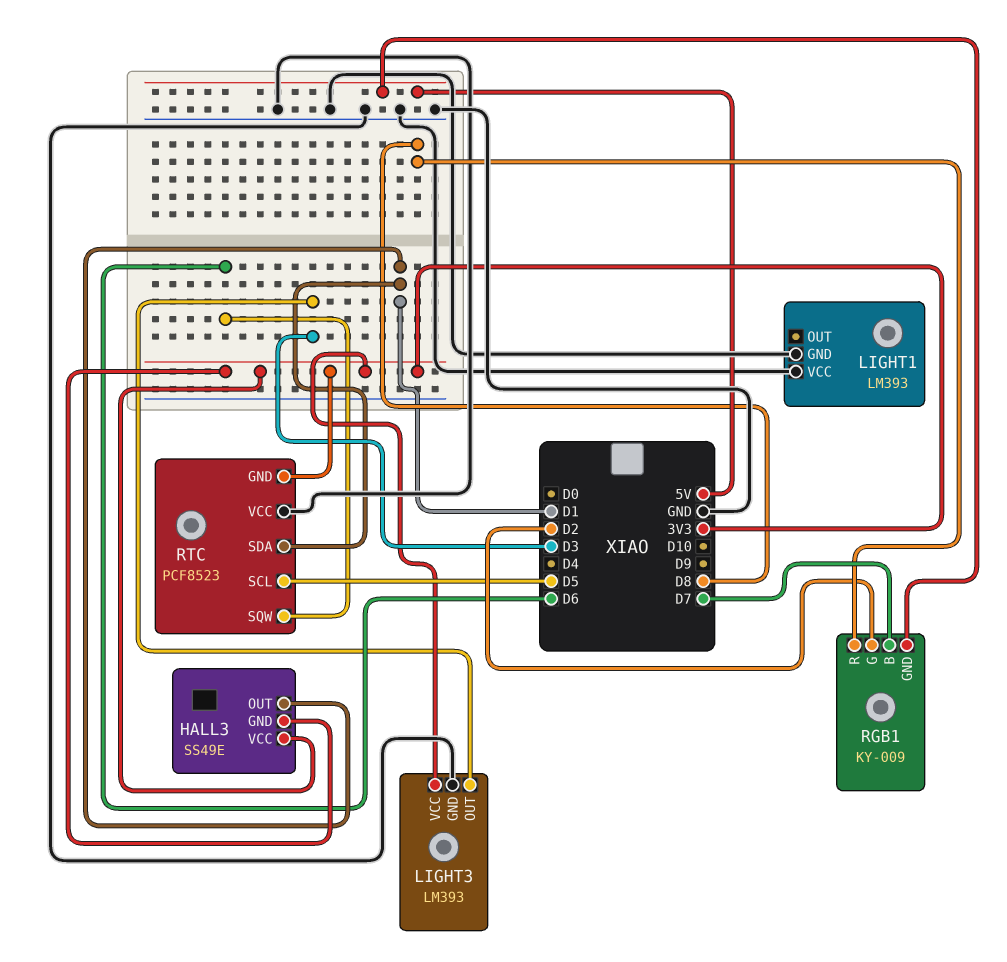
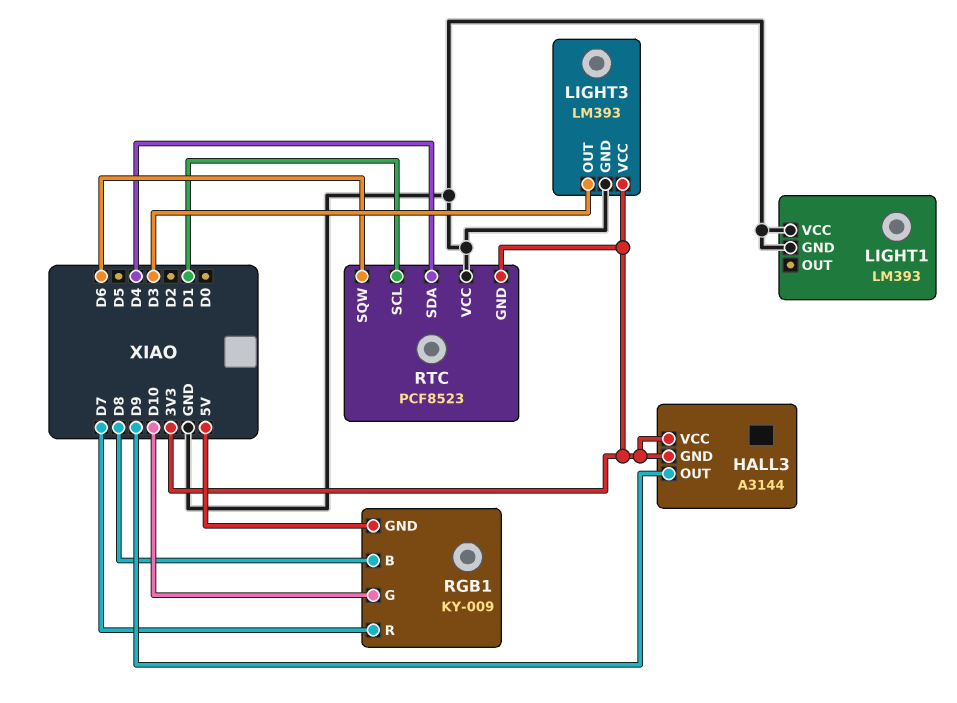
HALL3: SS49E -> A3144
HALL3 pin OUT: D1 -> D9
RGB1 pin B: D7 -> D8
RGB1 pin G: D2 -> D10
RGB1 pin R: D8 -> D7
RTC pin SCL: D5 -> D1
RTC pin SDA: D1 -> D4

